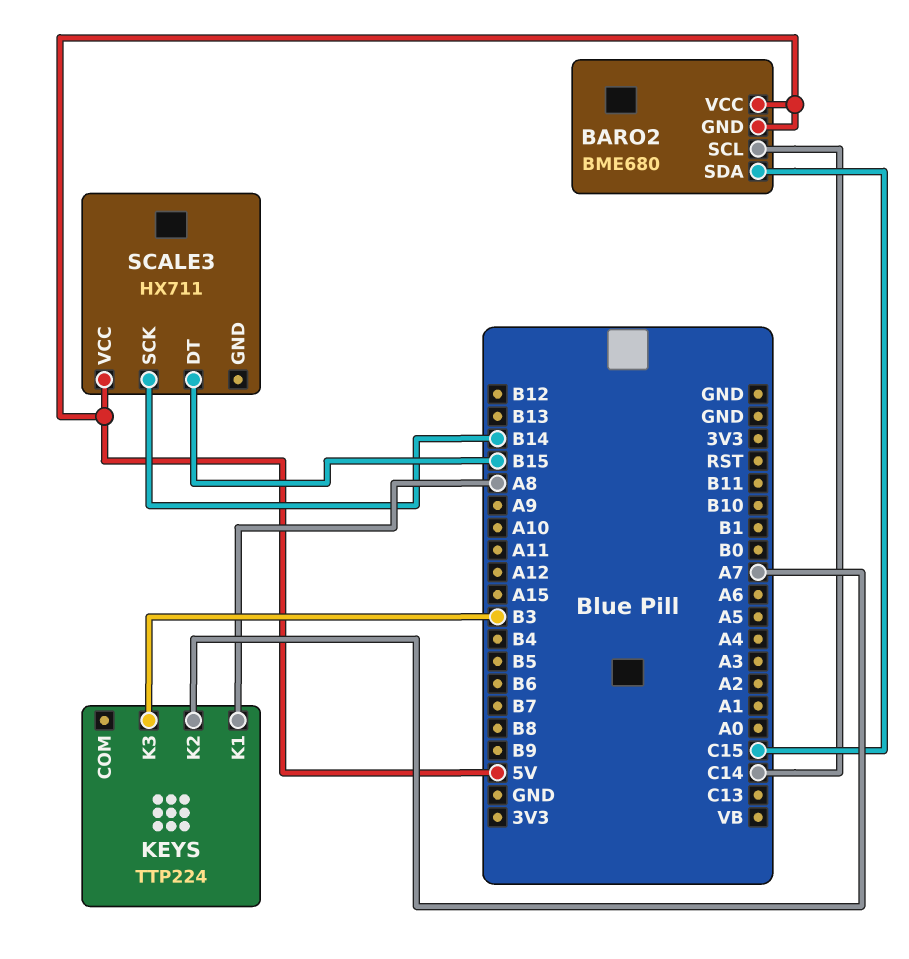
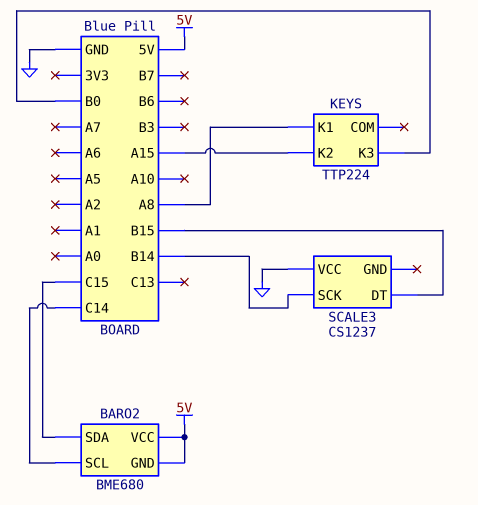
KEYS pin K2: A7 -> A15
KEYS pin K3: B3 -> B0
SCALE3: HX711 -> CS1237
SCALE3 pin VCC: 5V -> GND

